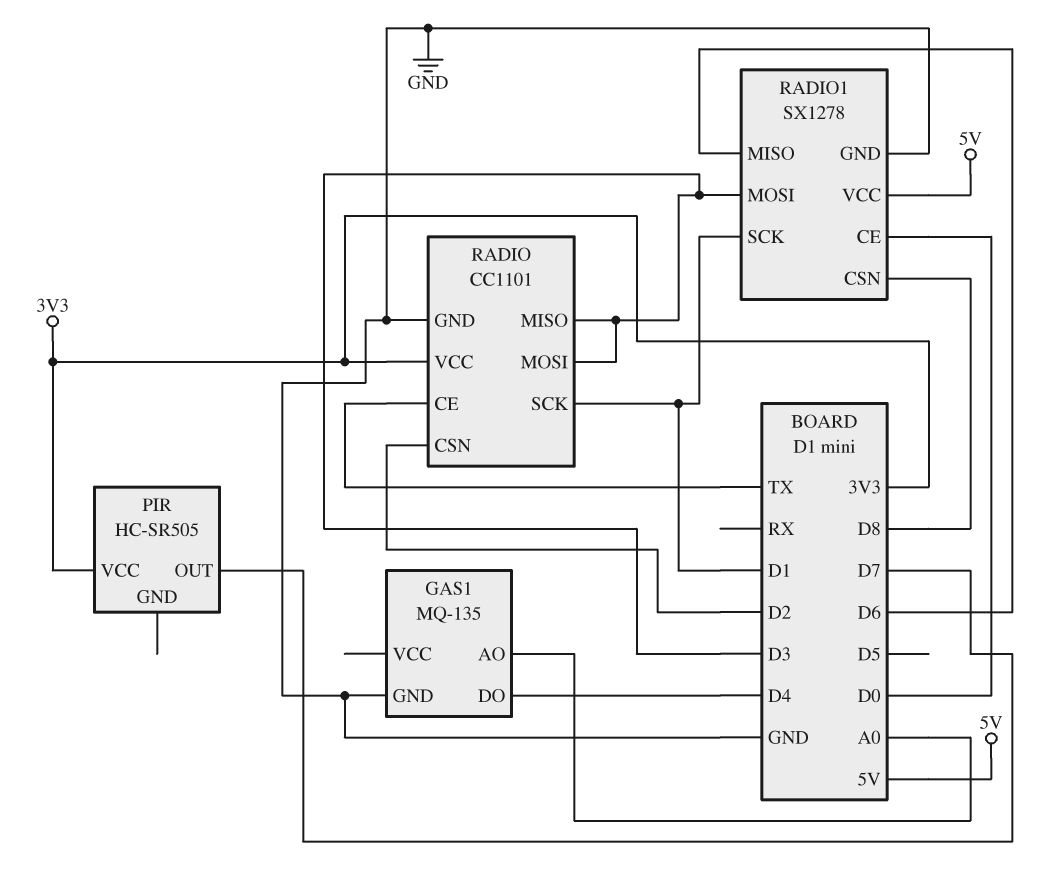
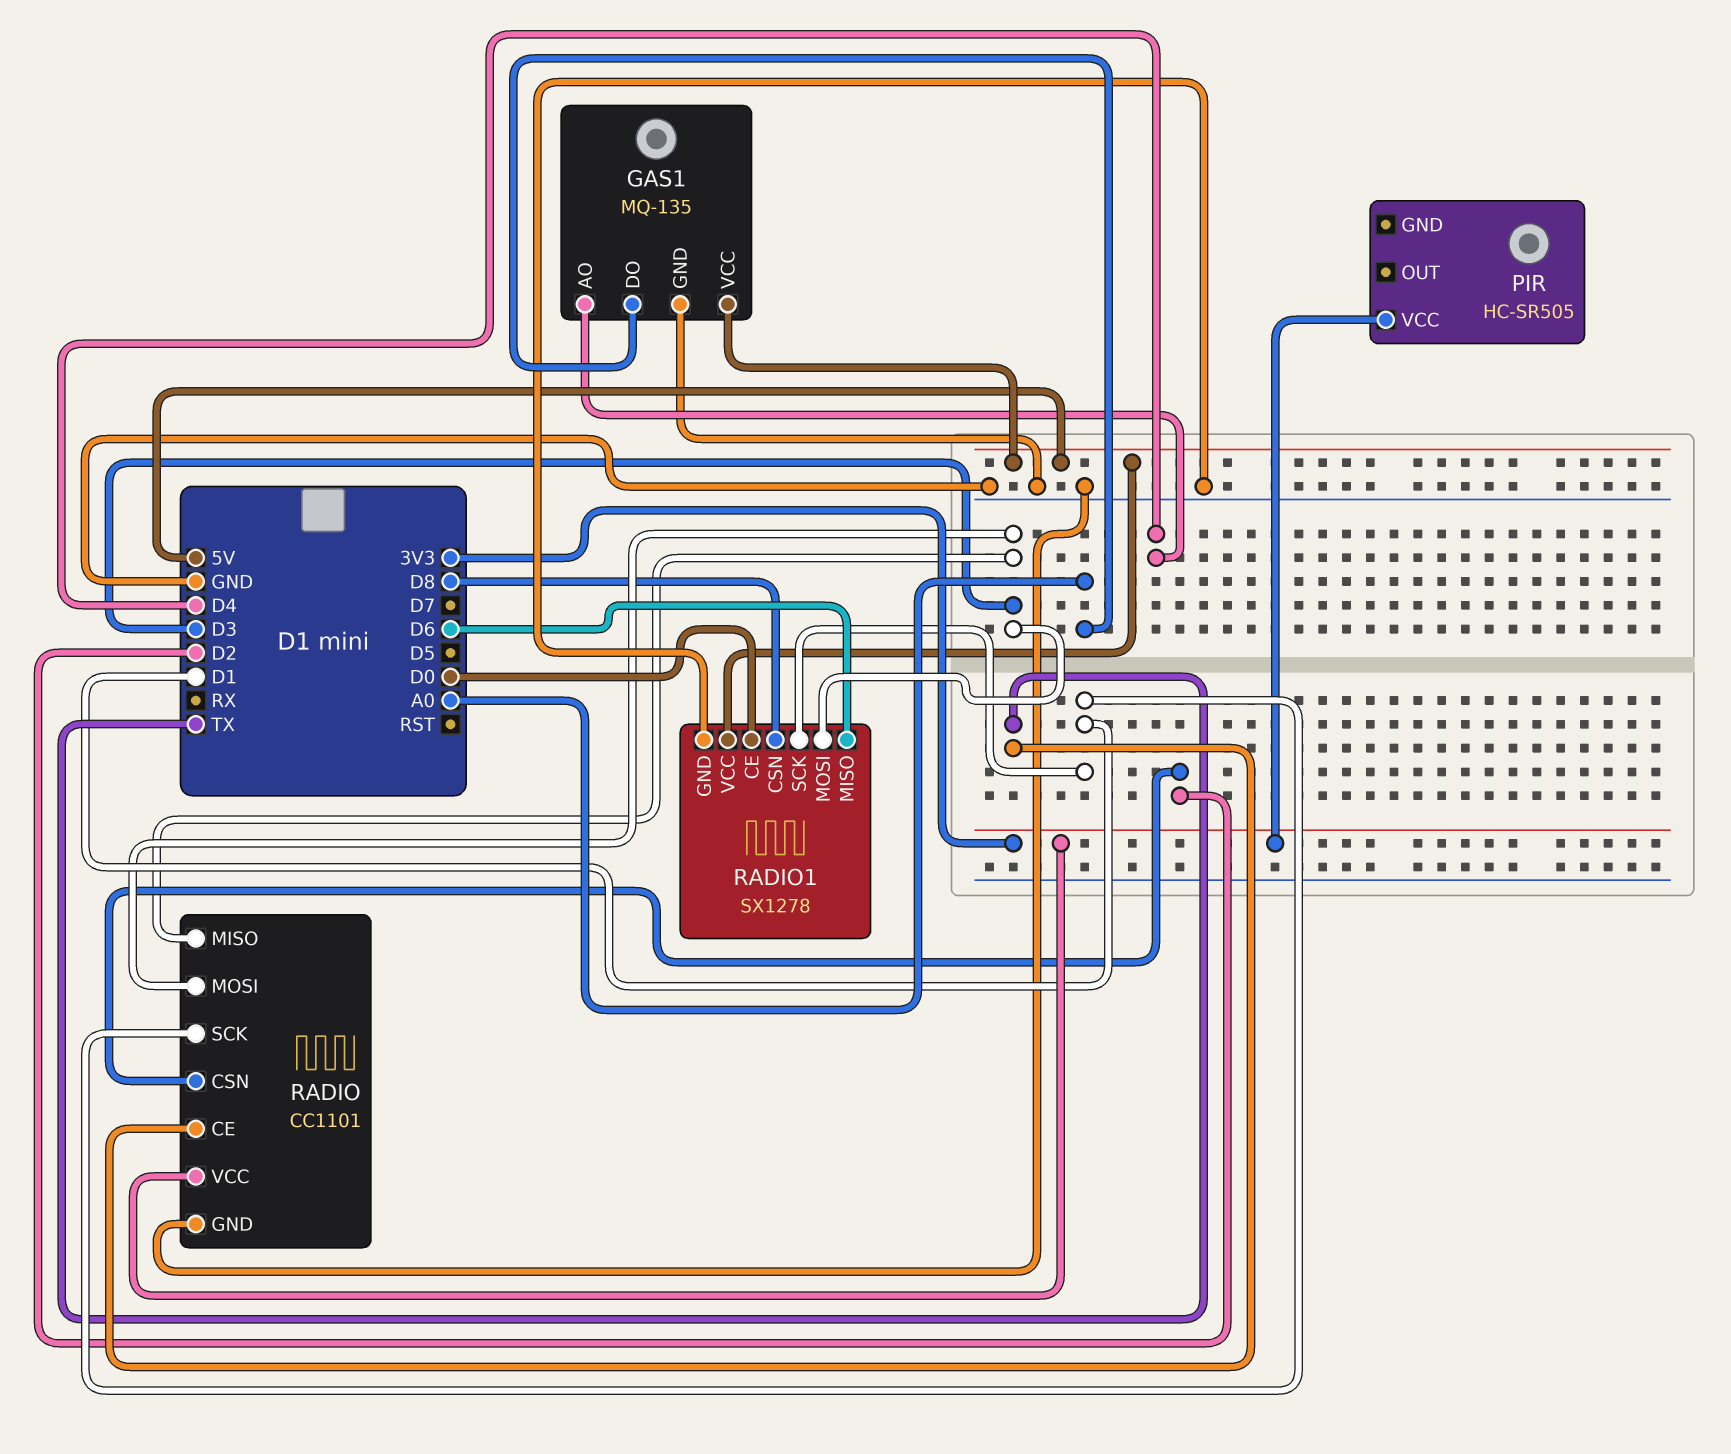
GAS1 pin AO: A0 -> D4
GAS1 pin DO: D4 -> A0
GAS1 pin VCC: none -> 5V
PIR pin OUT: D7 -> none

